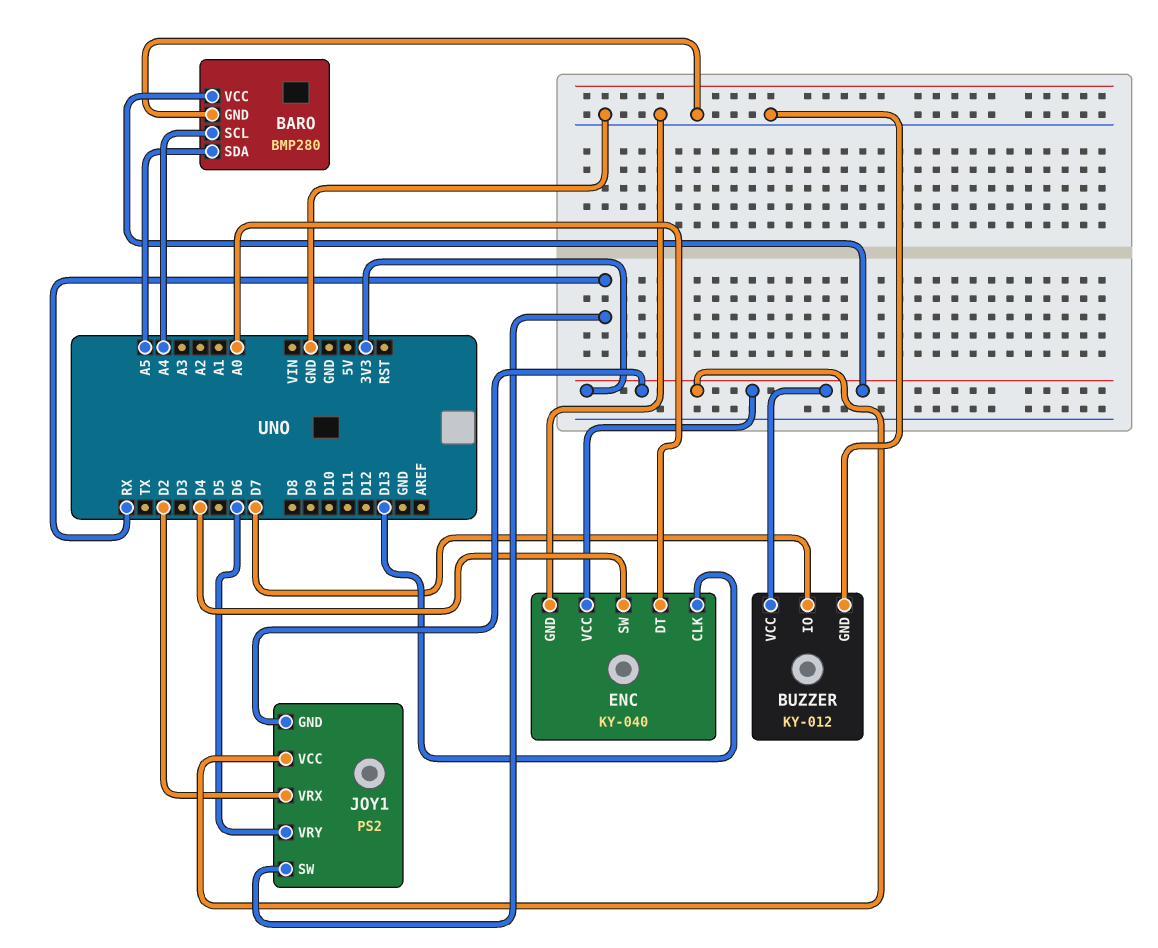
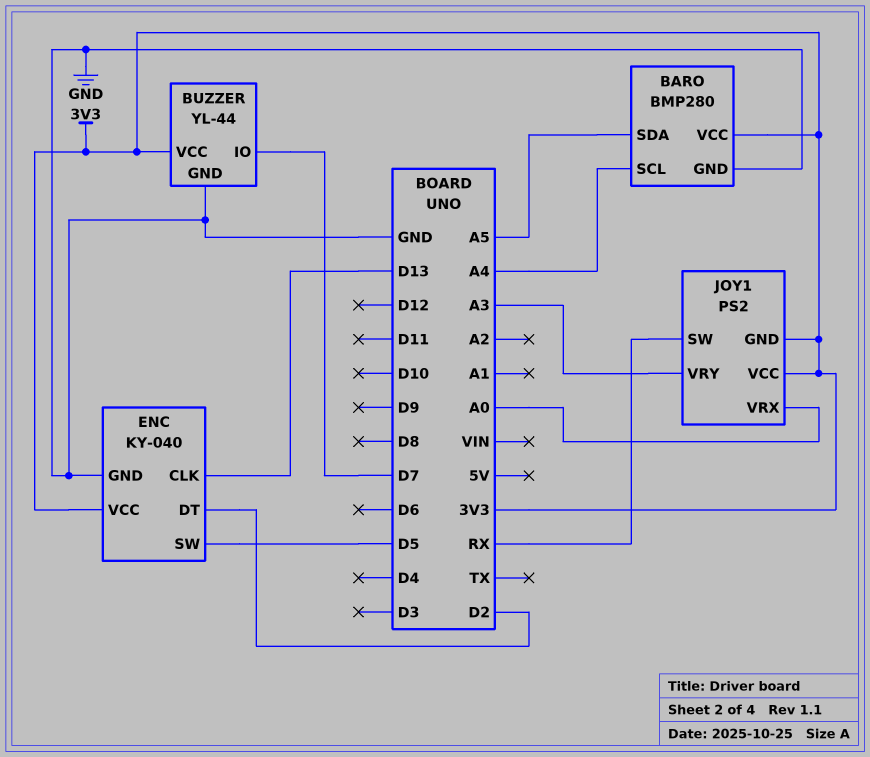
BUZZER: KY-012 -> YL-44
ENC pin DT: A0 -> D2
ENC pin SW: D4 -> D5
JOY1 pin VRX: D2 -> A0
JOY1 pin VRY: D6 -> A3

